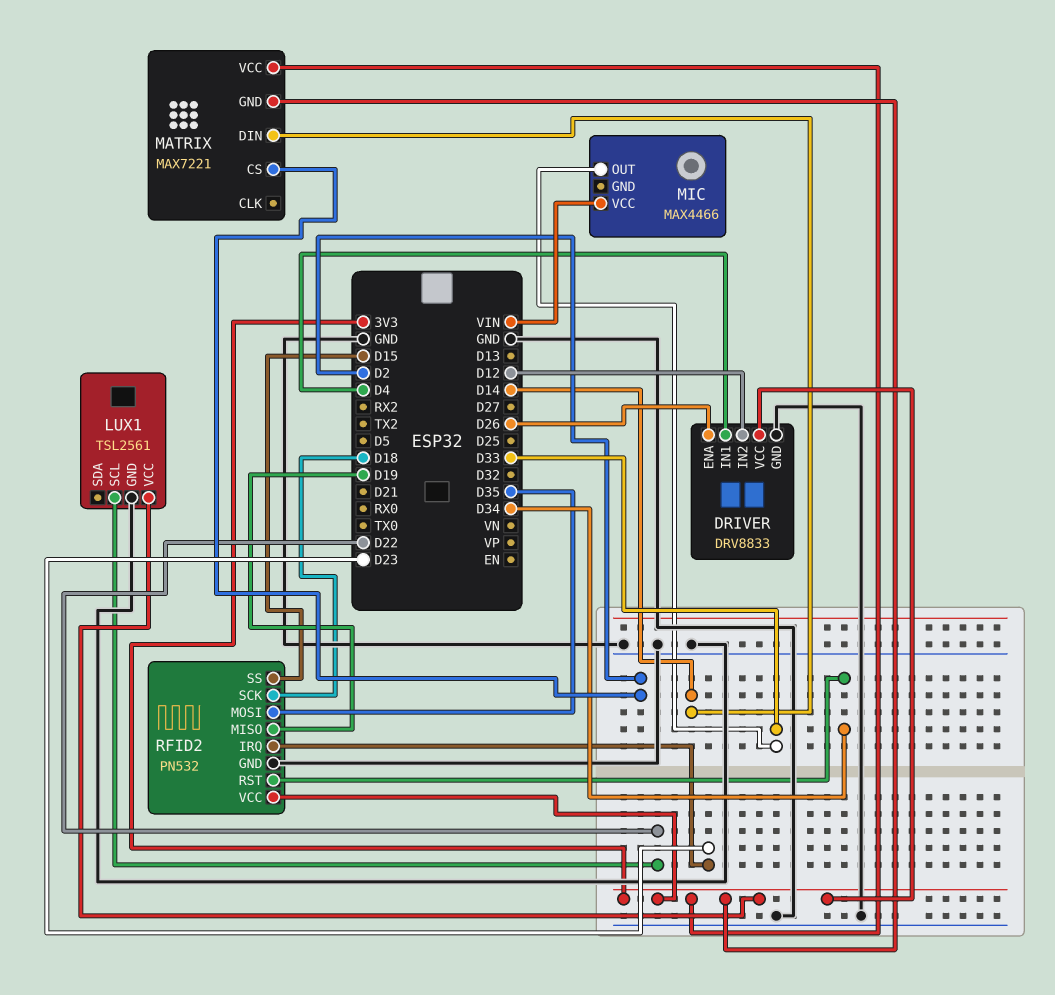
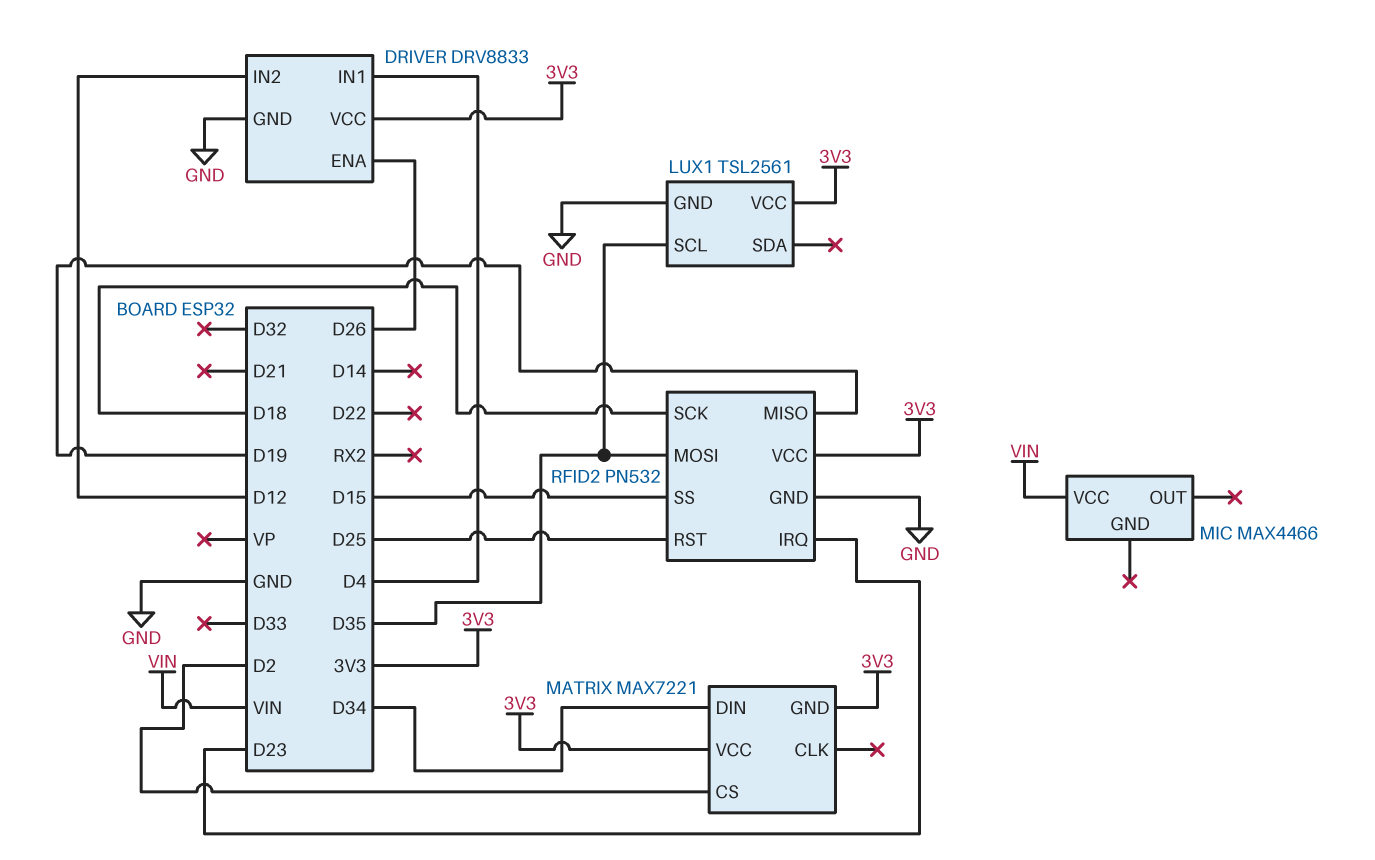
LUX1 pin SCL: D22 -> D35
MATRIX pin DIN: D14 -> D34
MIC pin OUT: D33 -> none
RFID2 pin RST: D34 -> D25

